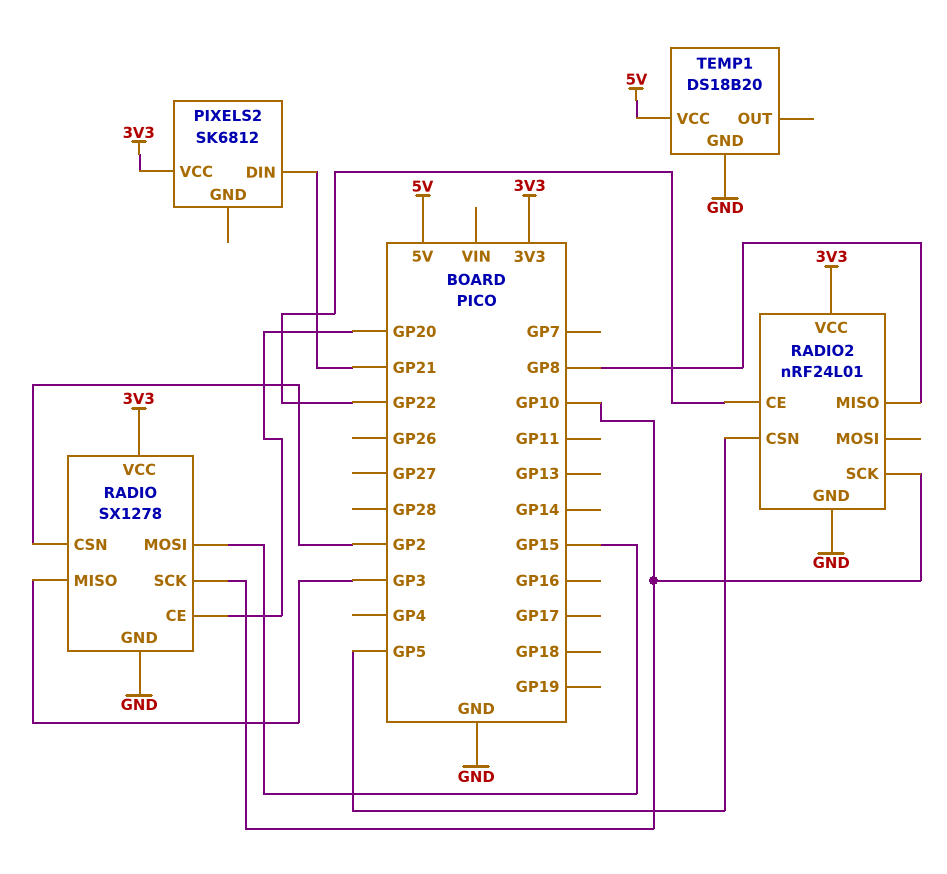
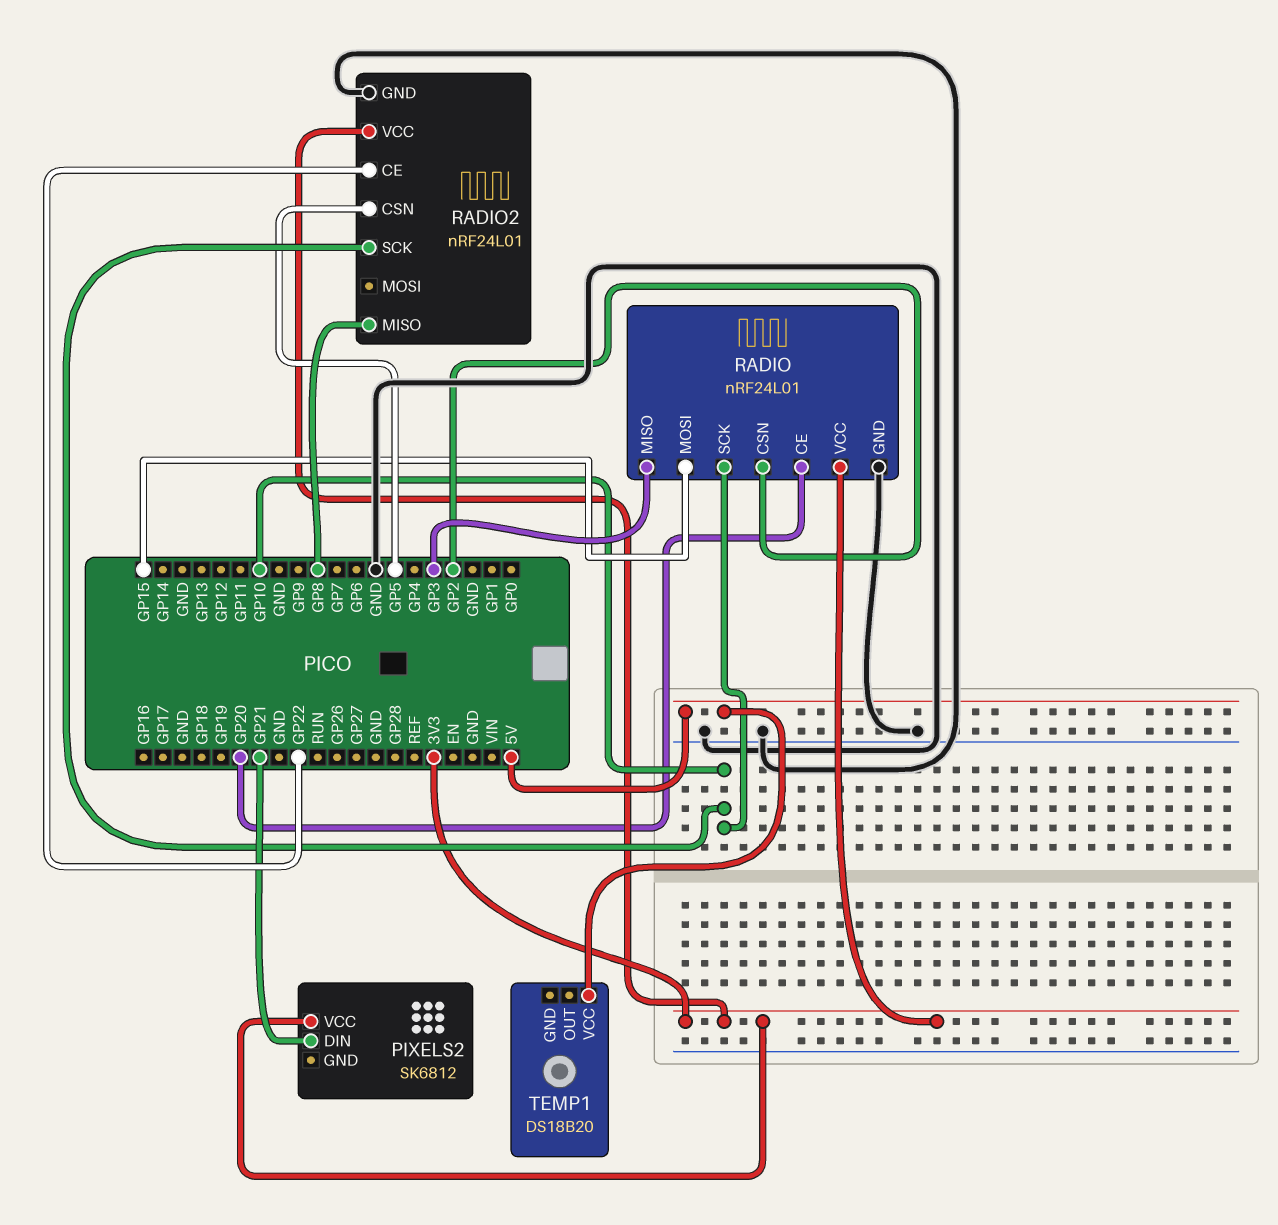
RADIO: SX1278 -> nRF24L01
TEMP1 pin GND: GND -> none

